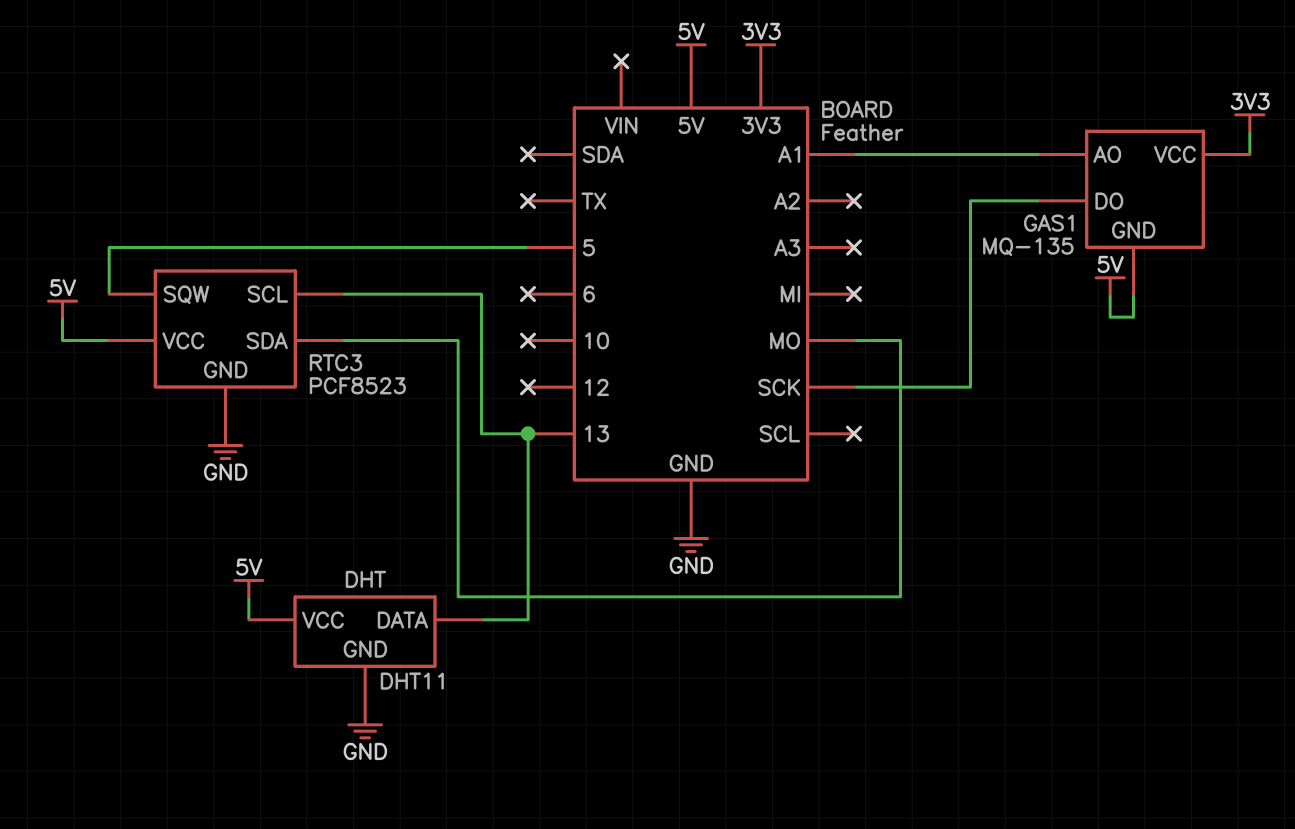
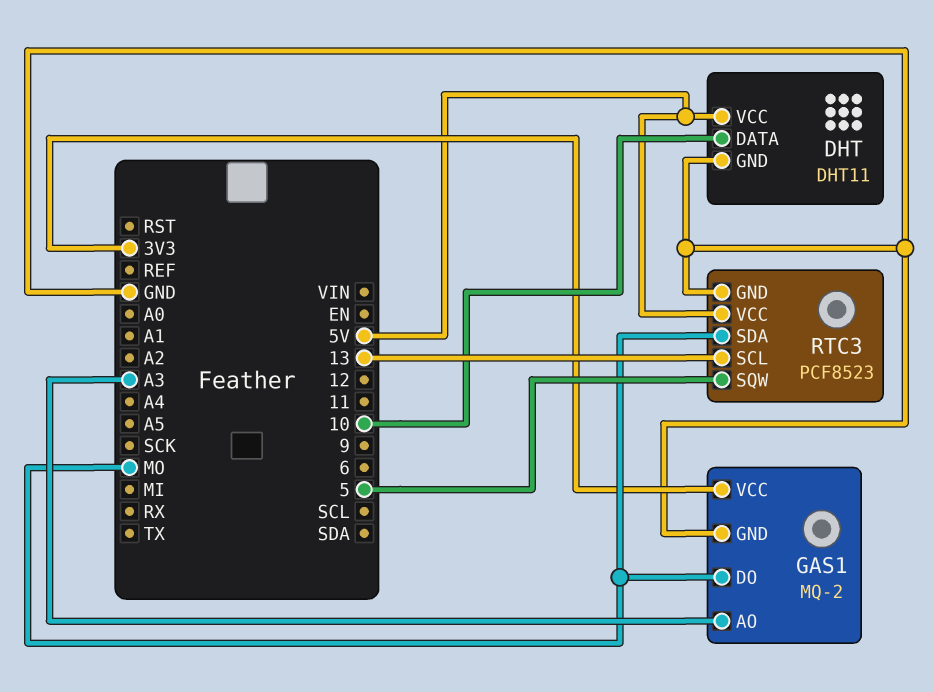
DHT pin DATA: 13 -> 10
GAS1: MQ-135 -> MQ-2
GAS1 pin AO: A1 -> A3
GAS1 pin DO: SCK -> MO
GAS1 pin GND: 5V -> GND

